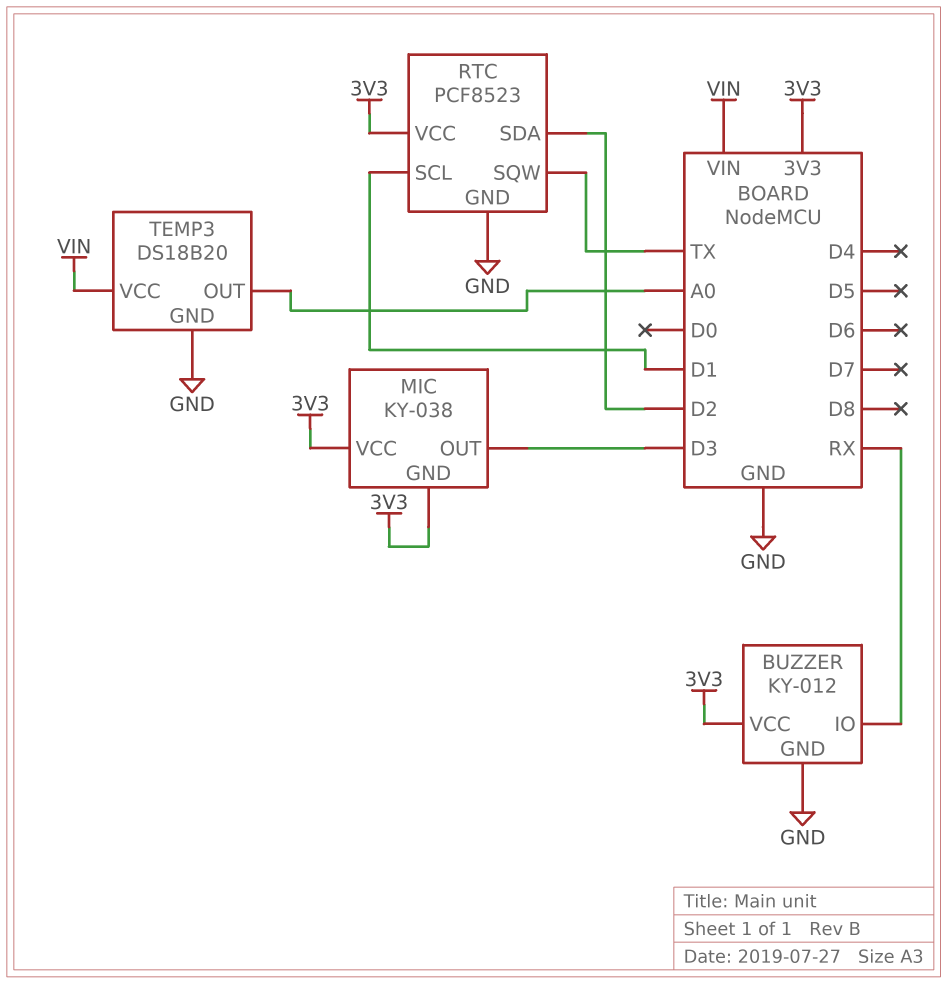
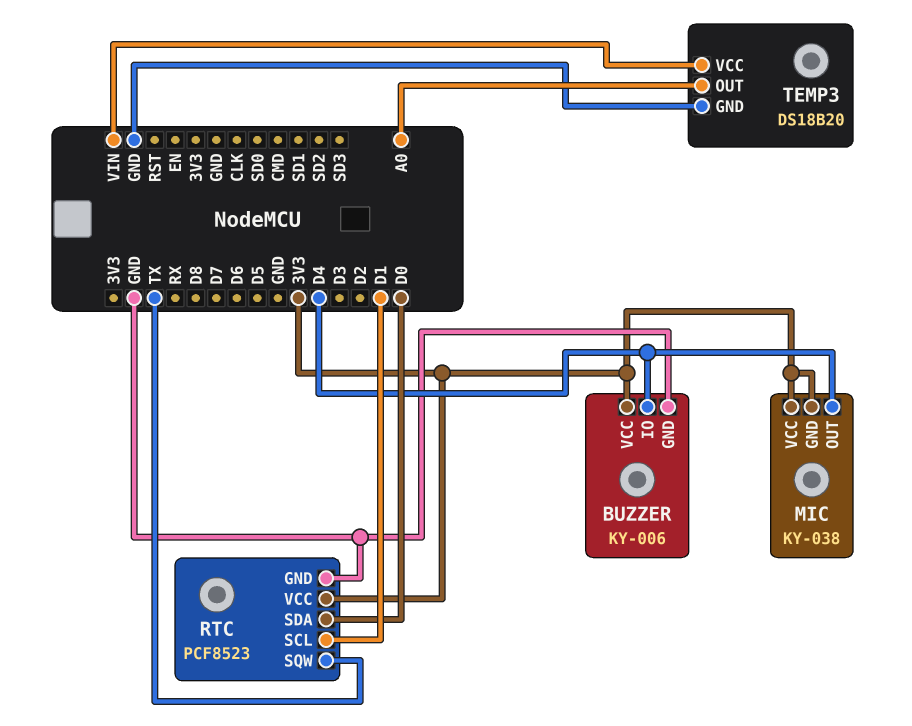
BUZZER: KY-012 -> KY-006
BUZZER pin IO: RX -> D4
MIC pin OUT: D3 -> D4
RTC pin SDA: D2 -> D0

